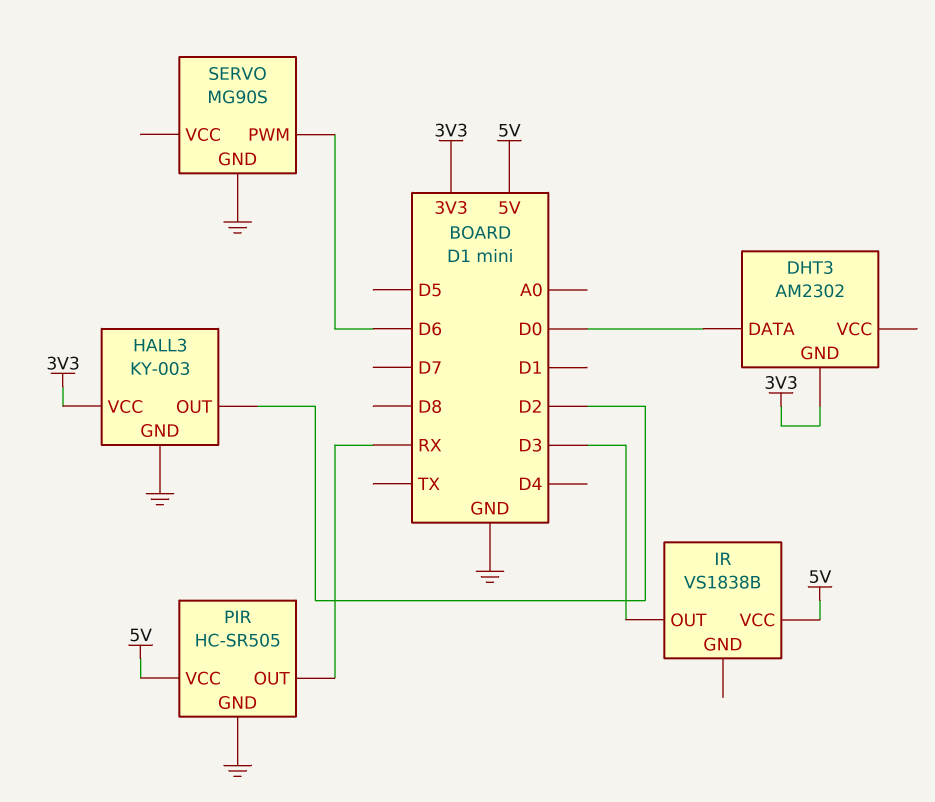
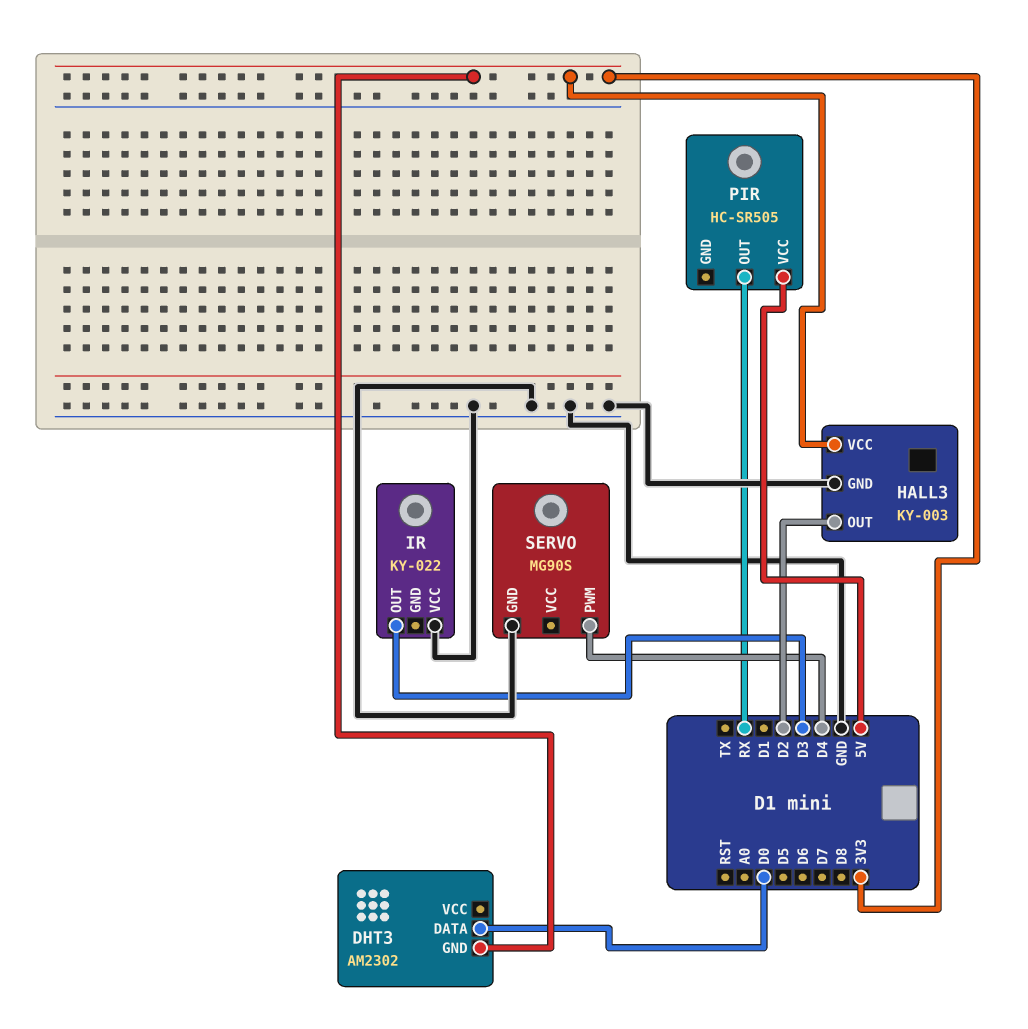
IR: VS1838B -> KY-022
IR pin VCC: 5V -> GND
PIR pin GND: GND -> none
SERVO pin PWM: D6 -> D4

